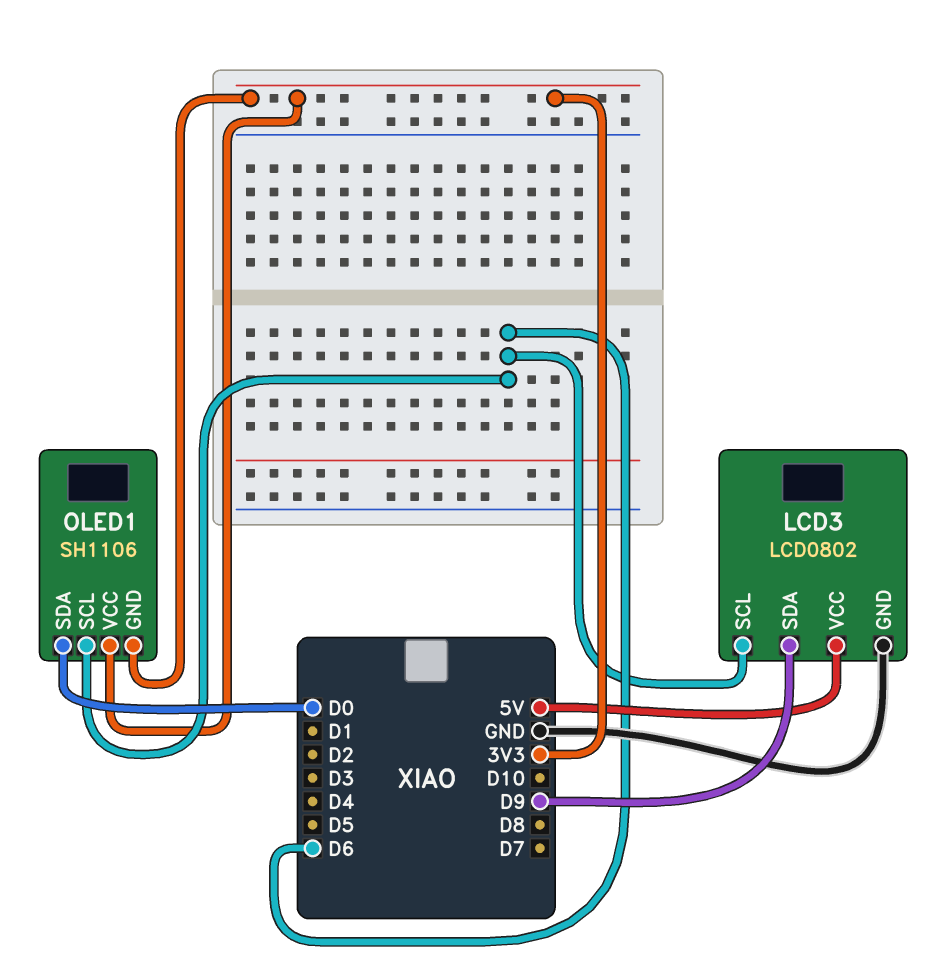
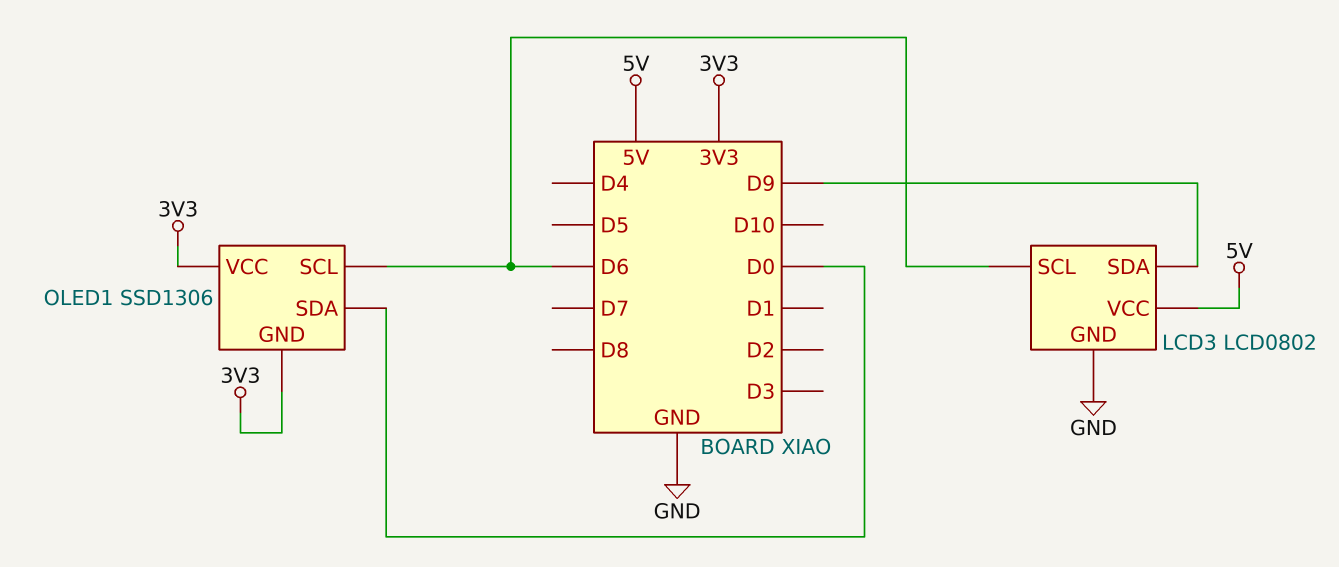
OLED1: SH1106 -> SSD1306

